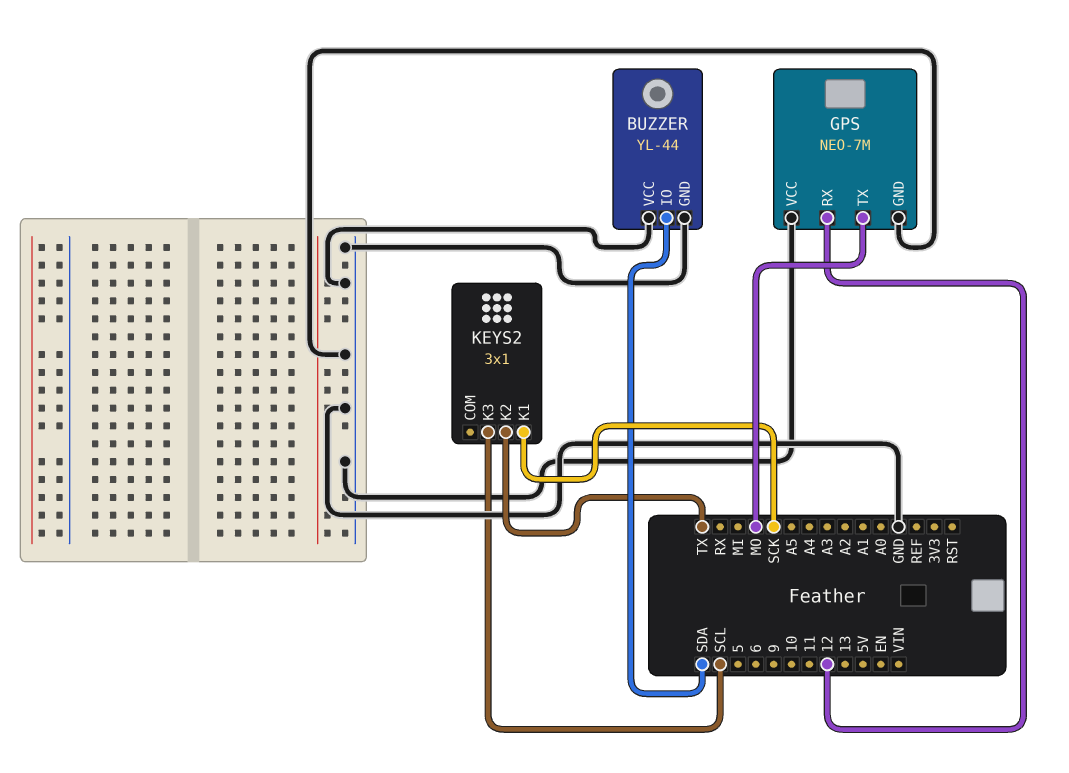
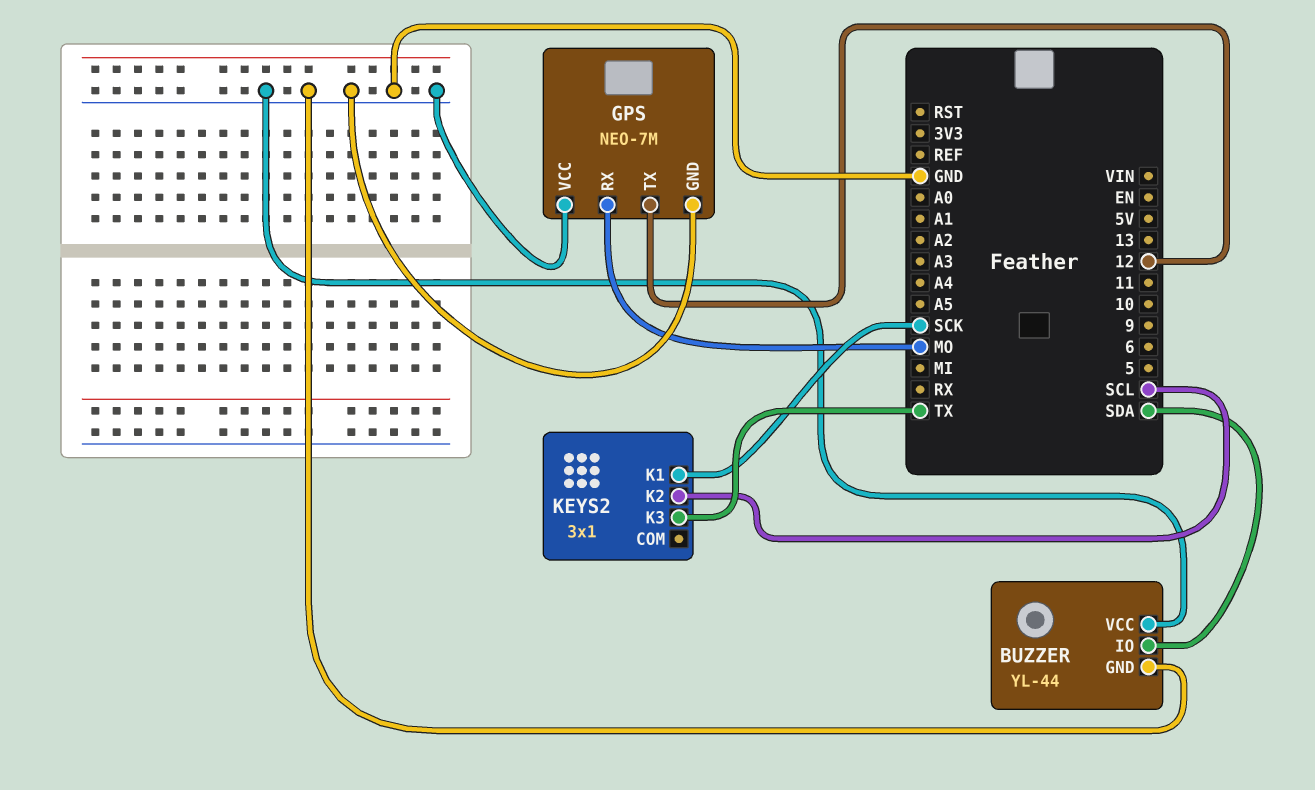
GPS pin RX: 12 -> MO
GPS pin TX: MO -> 12
KEYS2 pin K2: TX -> SCL
KEYS2 pin K3: SCL -> TX

